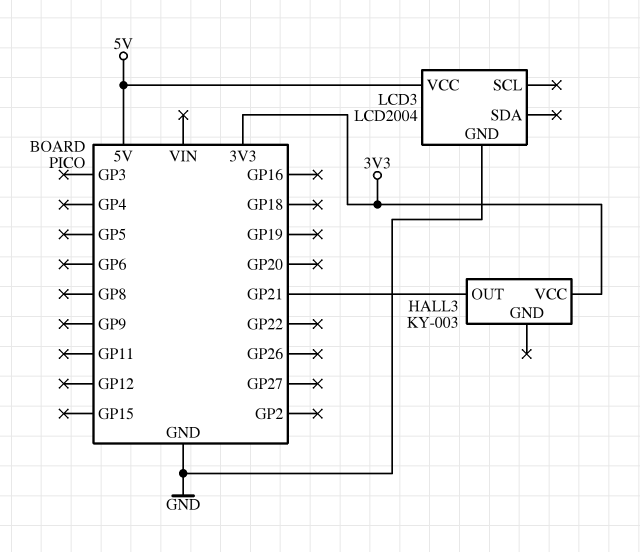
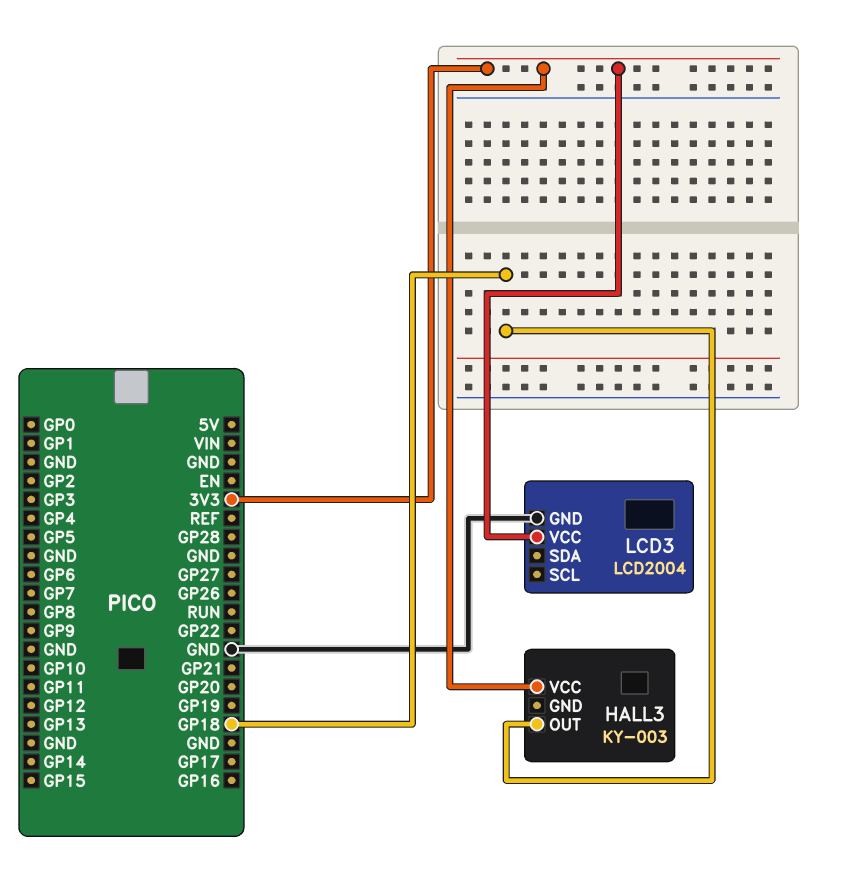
HALL3 pin OUT: GP21 -> GP18
LCD3 pin VCC: 5V -> 3V3

